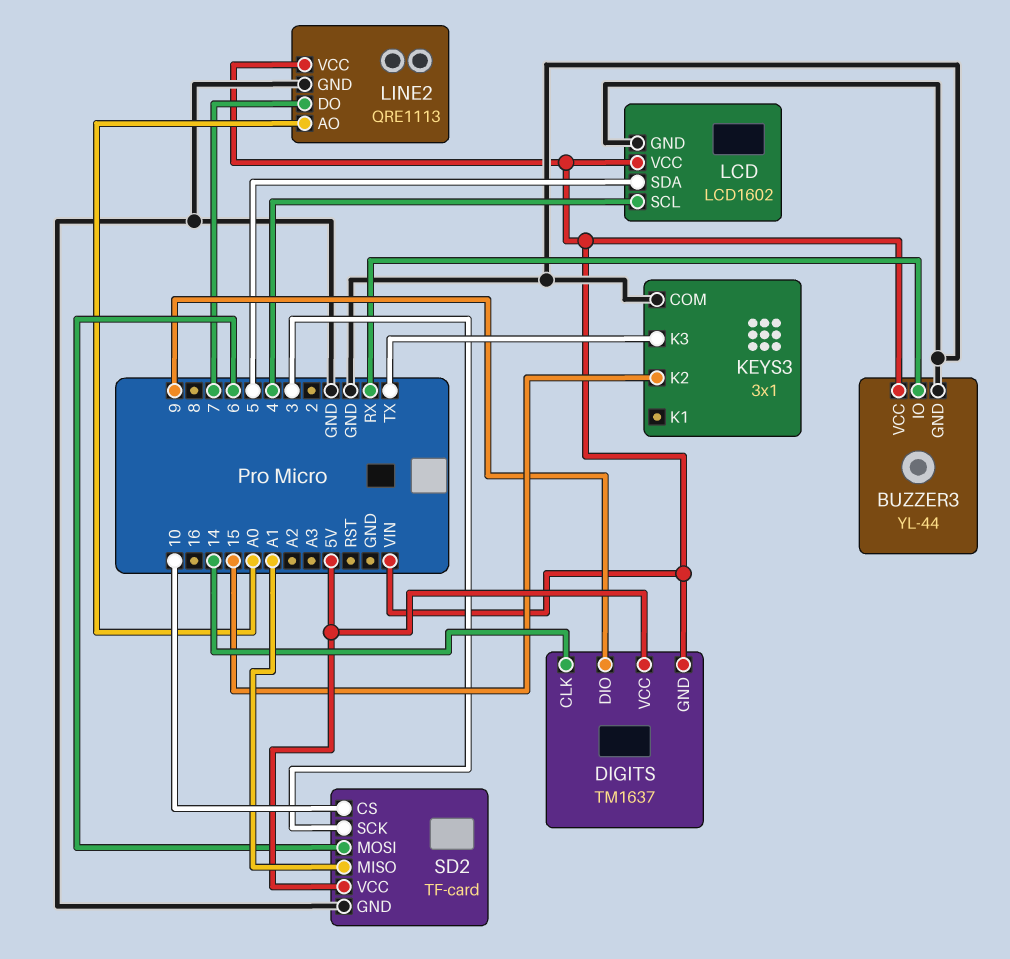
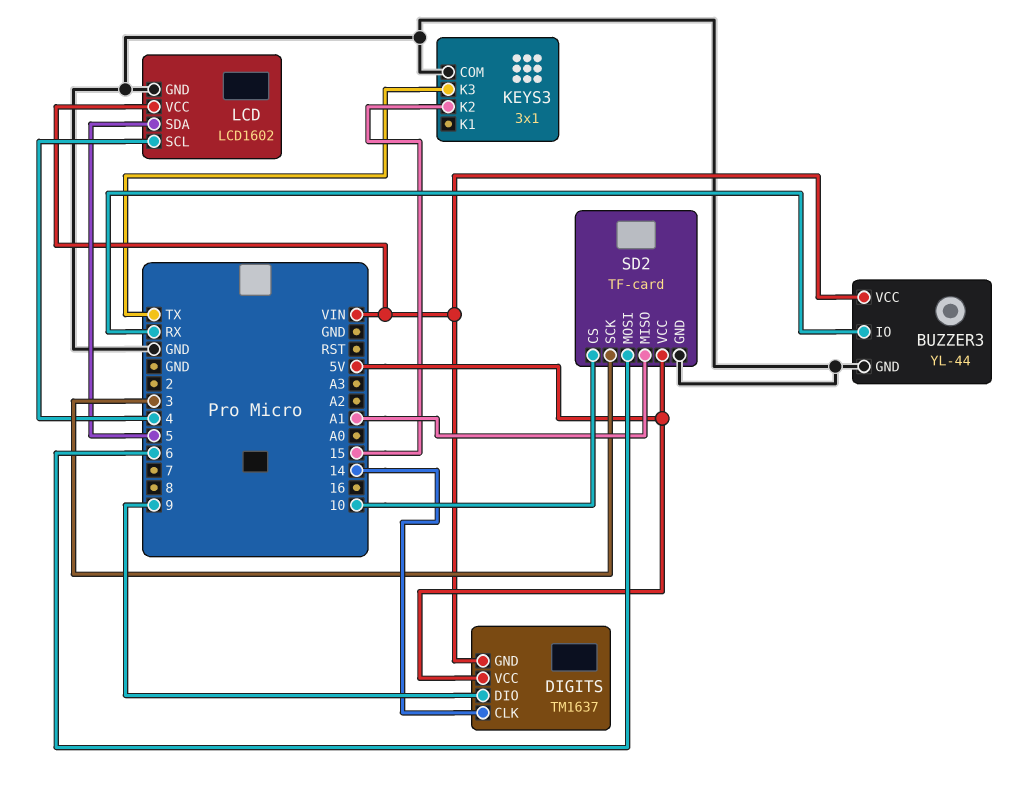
LINE2: QRE1113 -> none
LINE2 pin AO: A0 -> none
LINE2 pin DO: 7 -> none
LINE2 pin GND: GND -> none
LINE2 pin VCC: VIN -> none

